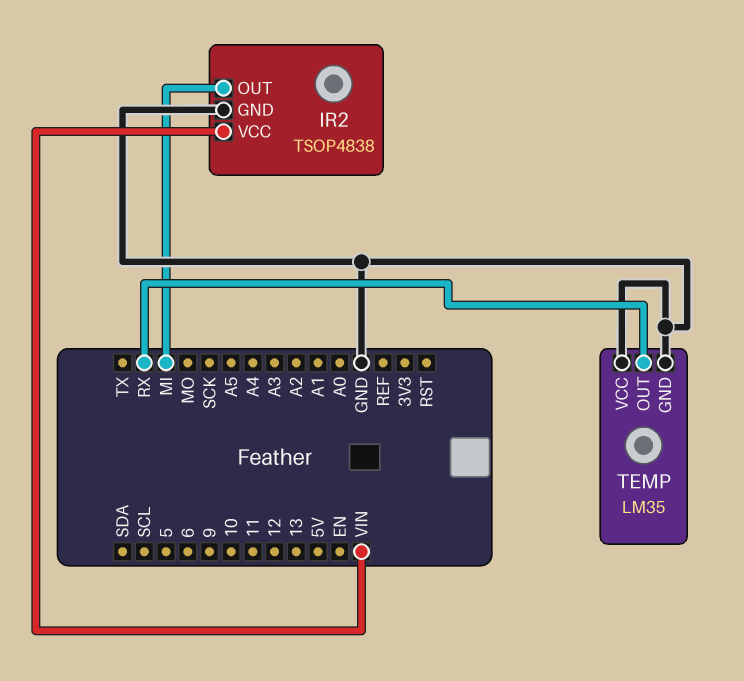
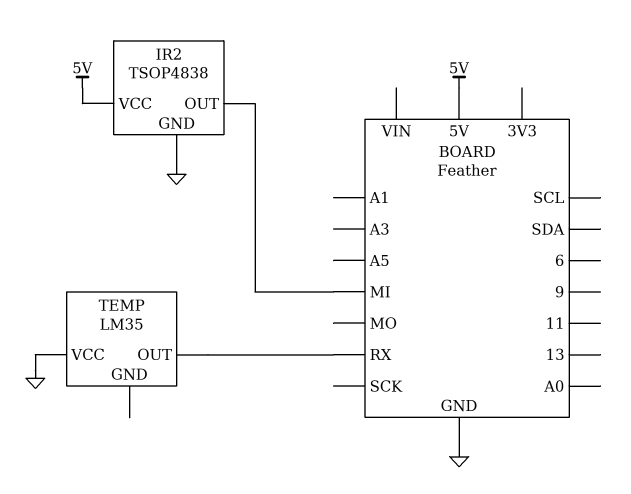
IR2 pin VCC: VIN -> 5V
TEMP pin GND: GND -> none

